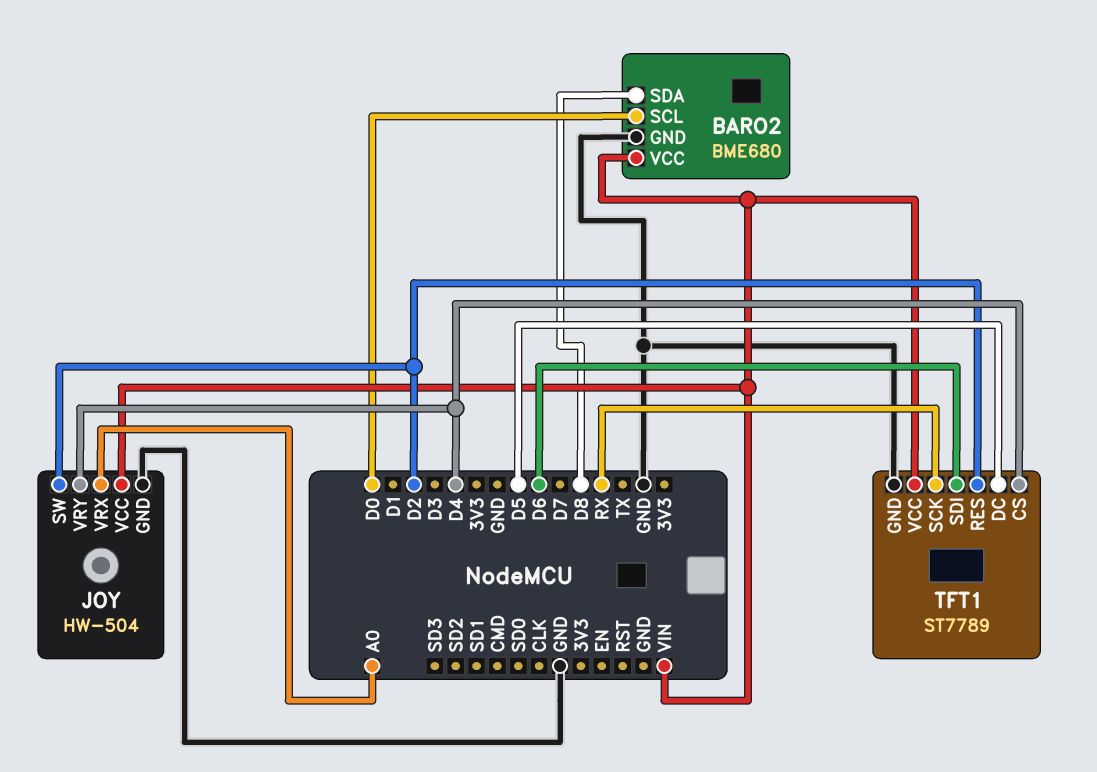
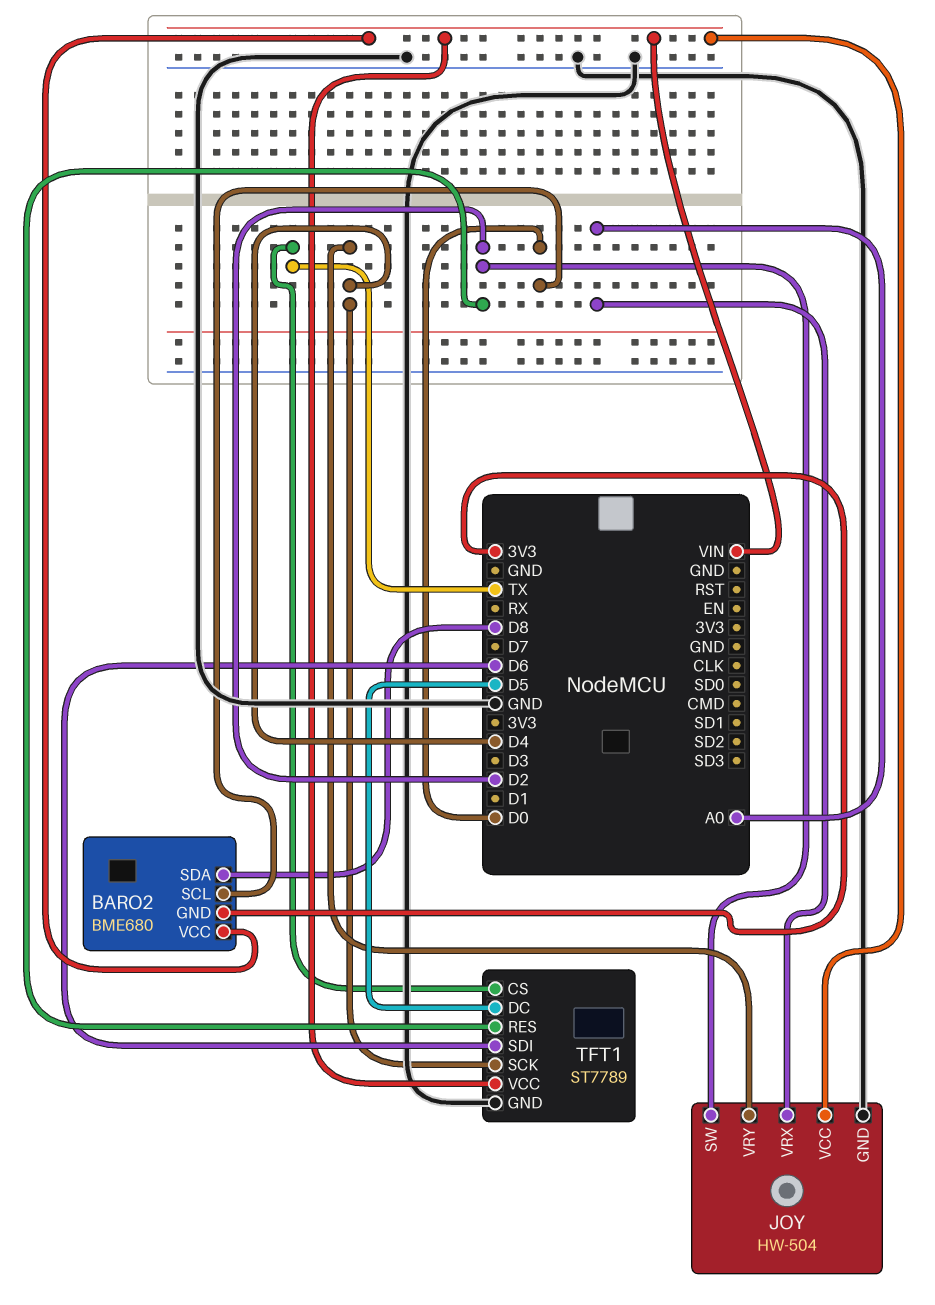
BARO2 pin GND: GND -> 3V3
TFT1 pin CS: D4 -> TX
TFT1 pin SCK: RX -> D4

